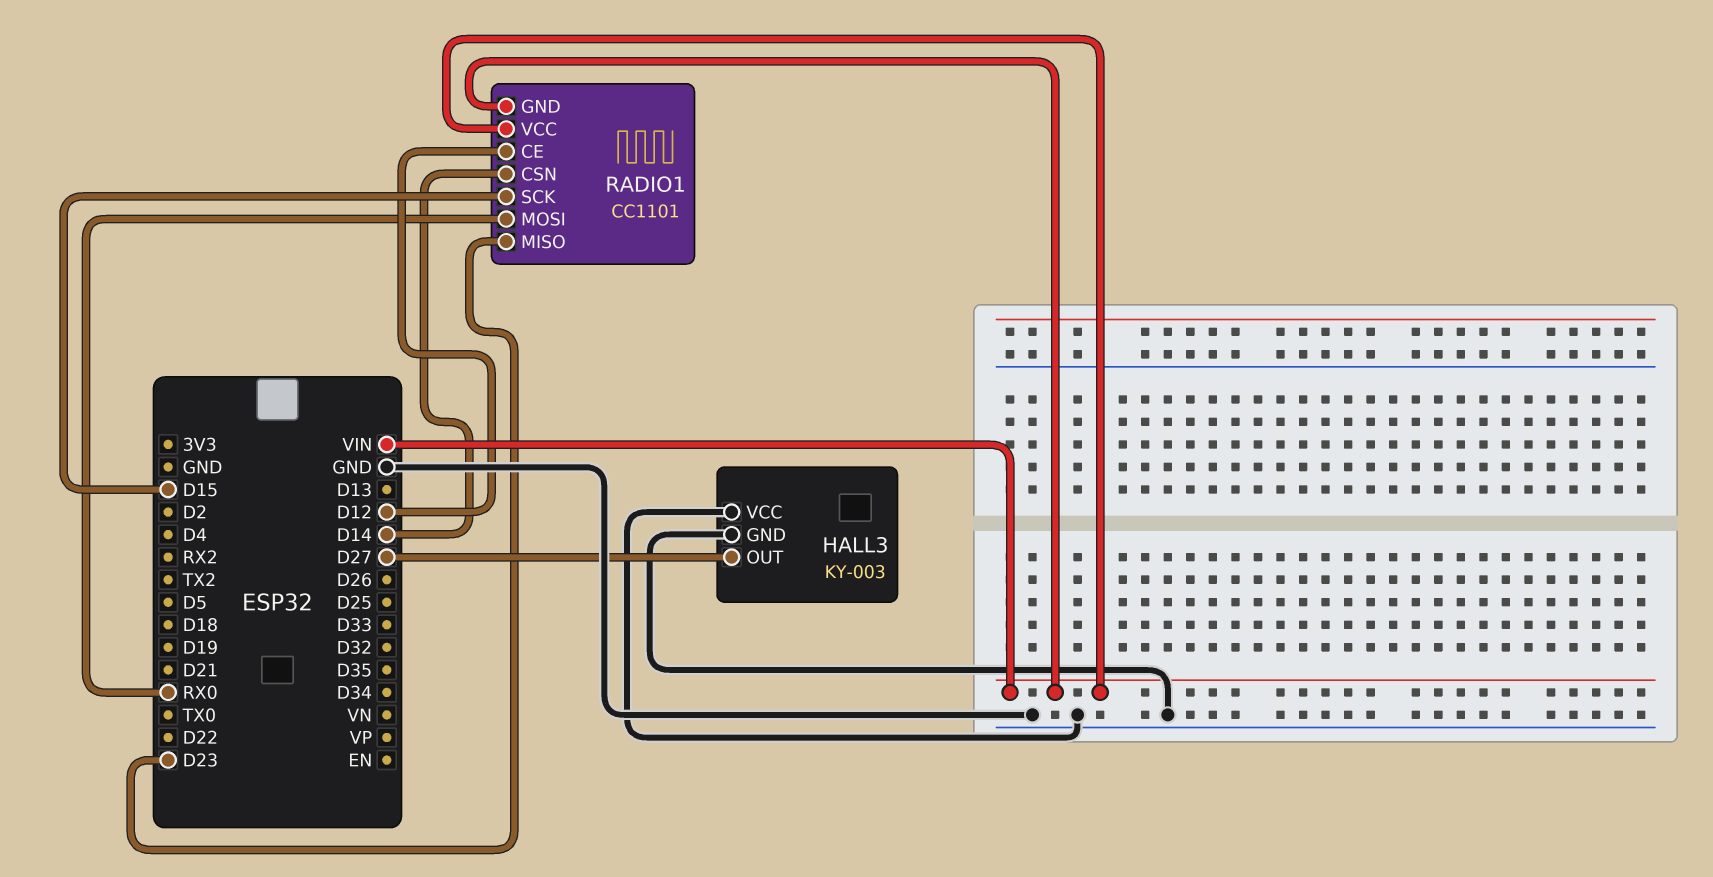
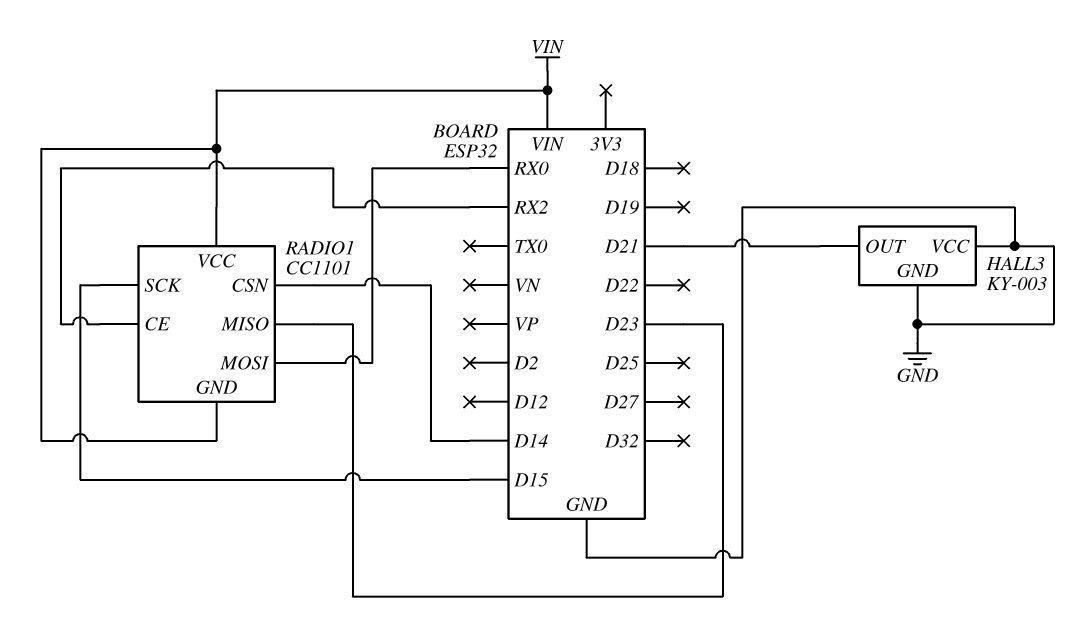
HALL3 pin OUT: D27 -> D21
RADIO1 pin CE: D12 -> RX2

